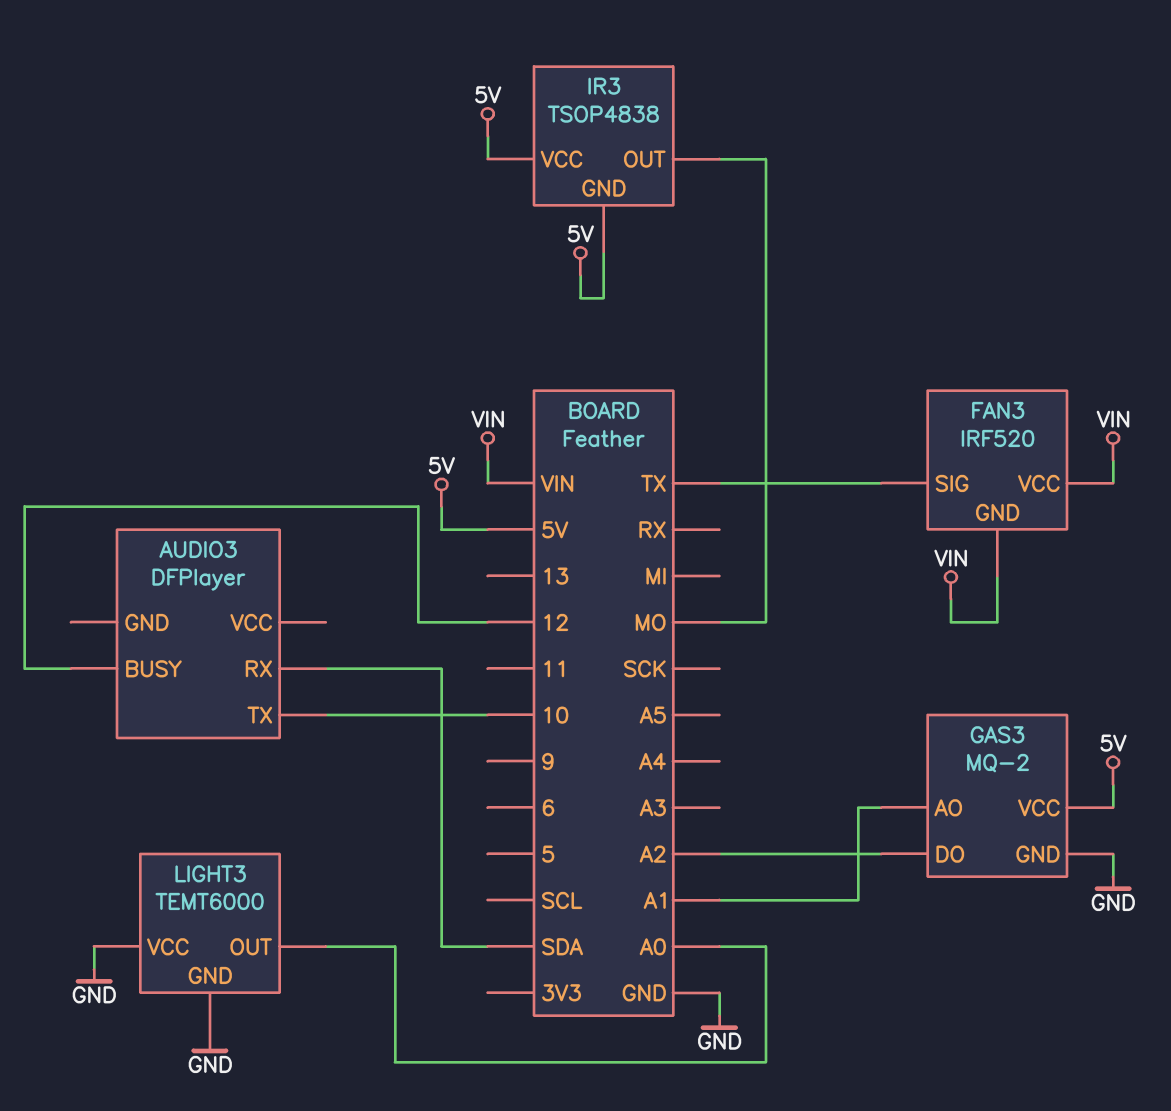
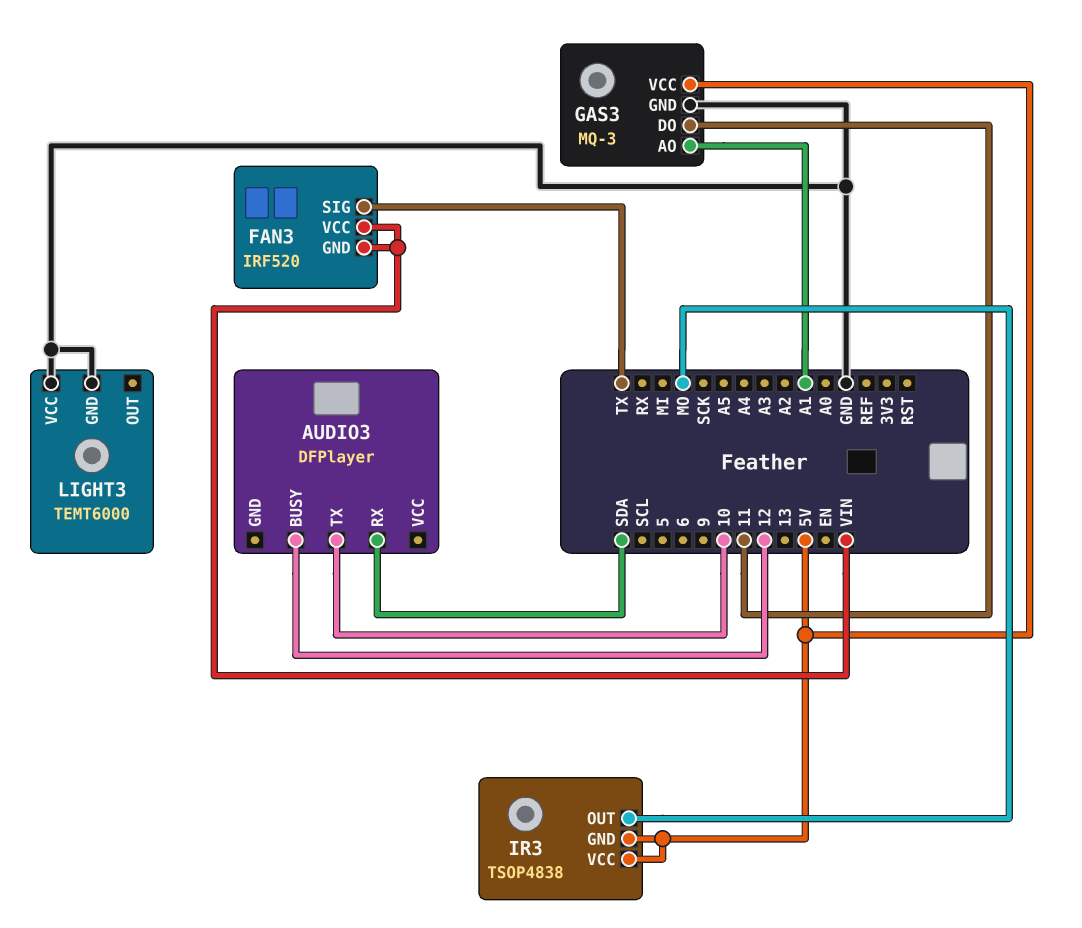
GAS3: MQ-2 -> MQ-3
GAS3 pin DO: A2 -> 11
LIGHT3 pin OUT: A0 -> none

